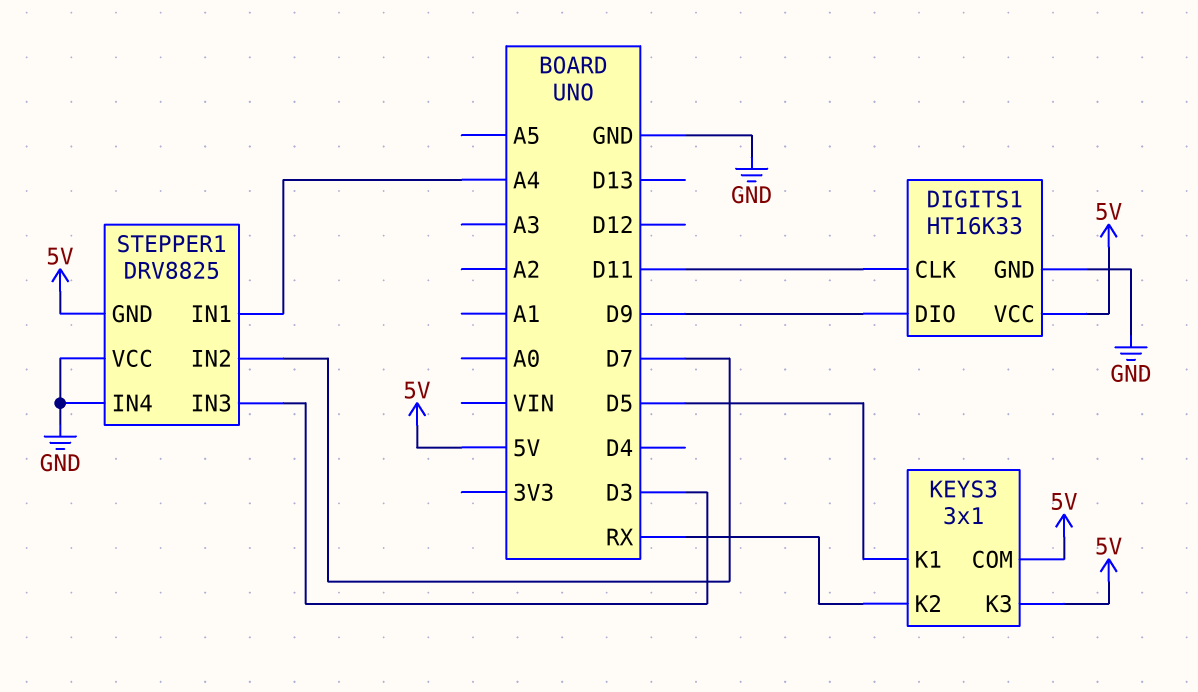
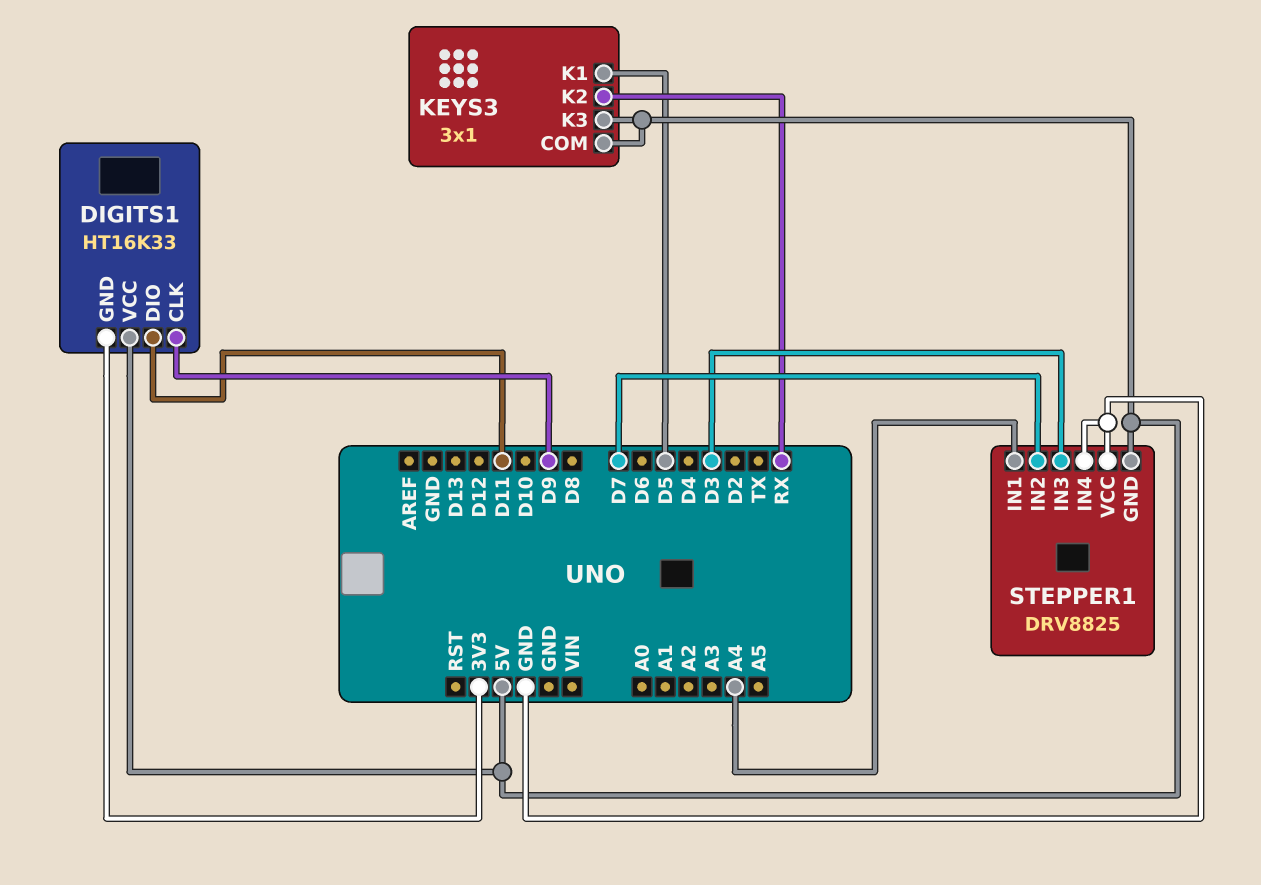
DIGITS1 pin CLK: D11 -> D9
DIGITS1 pin DIO: D9 -> D11
DIGITS1 pin GND: GND -> 3V3

